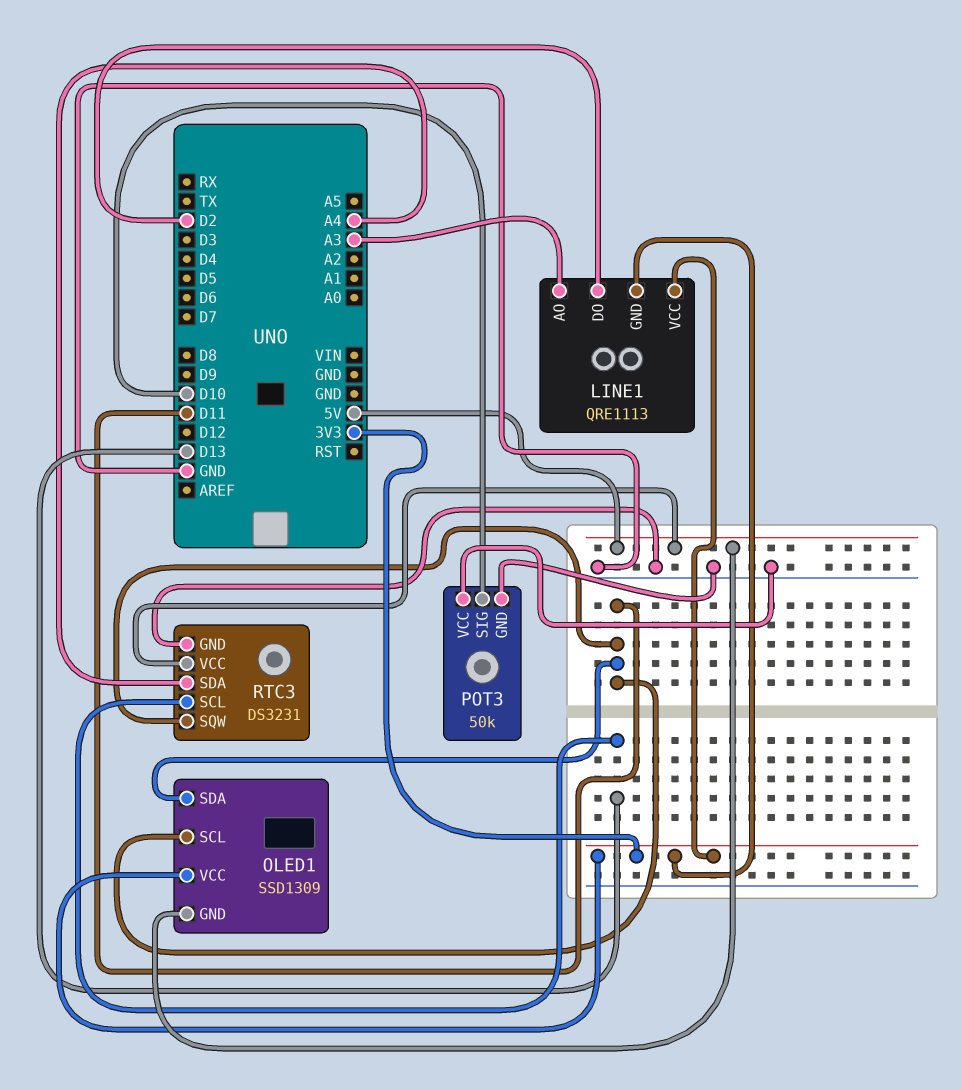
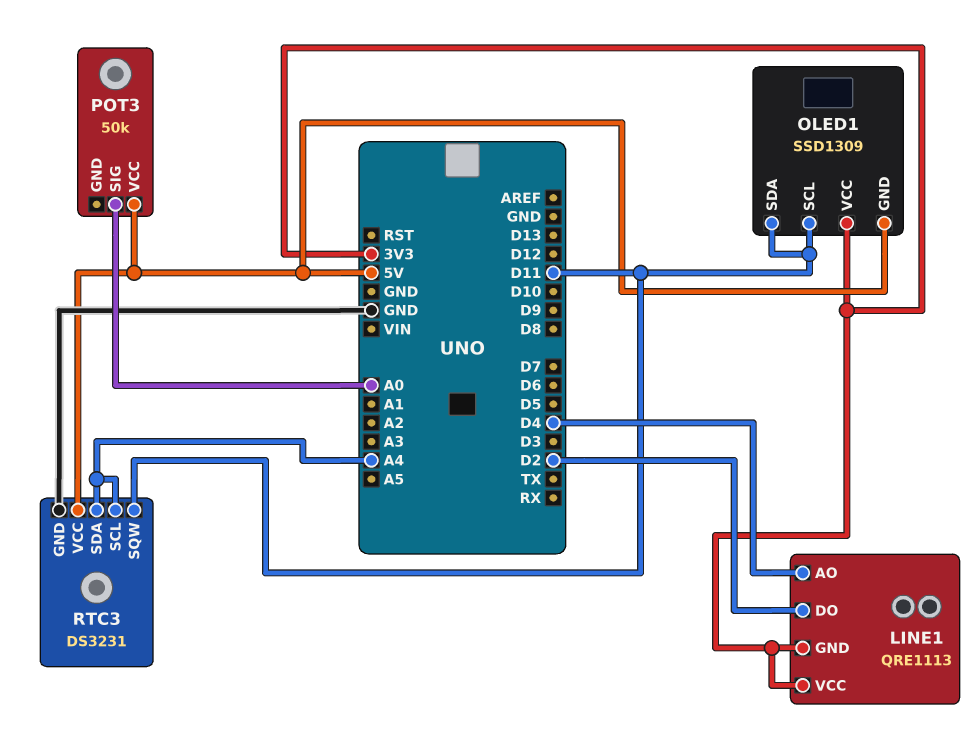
LINE1 pin AO: A3 -> D4
POT3 pin GND: GND -> none
POT3 pin SIG: D10 -> A0
POT3 pin VCC: GND -> 5V
RTC3 pin SCL: D13 -> A4

